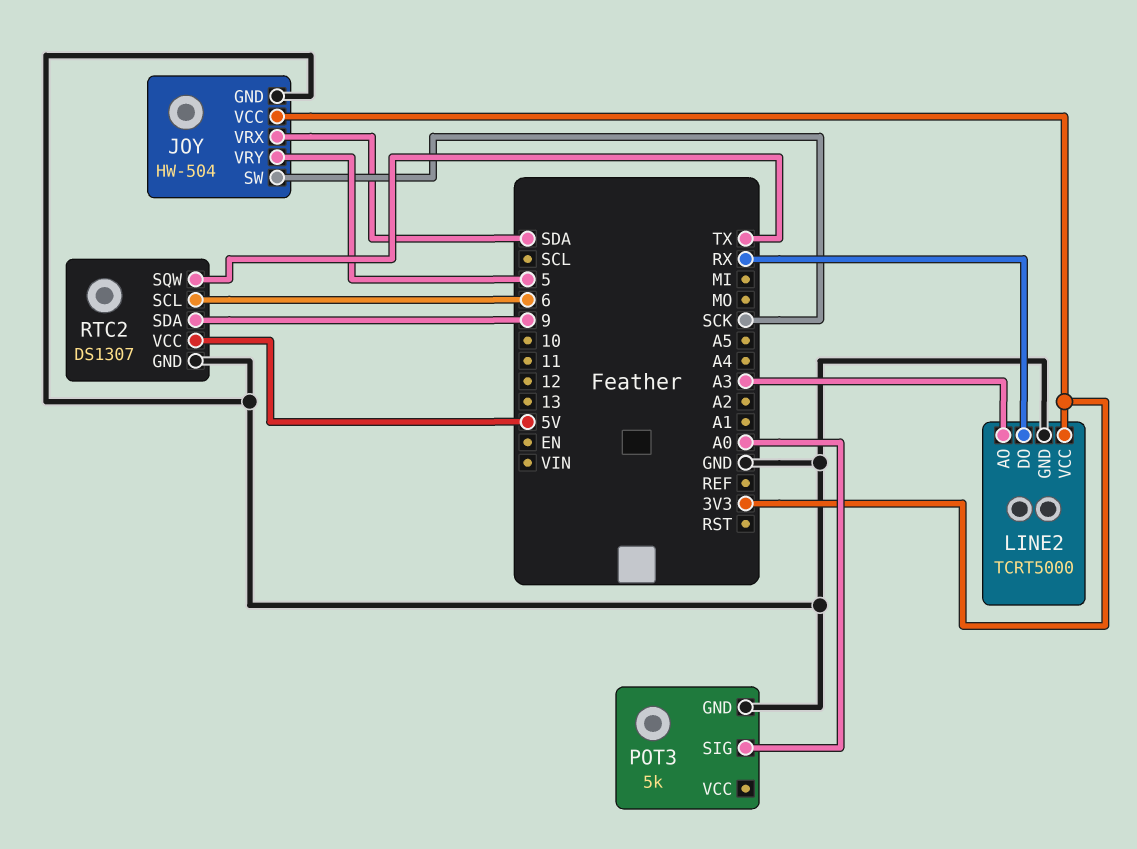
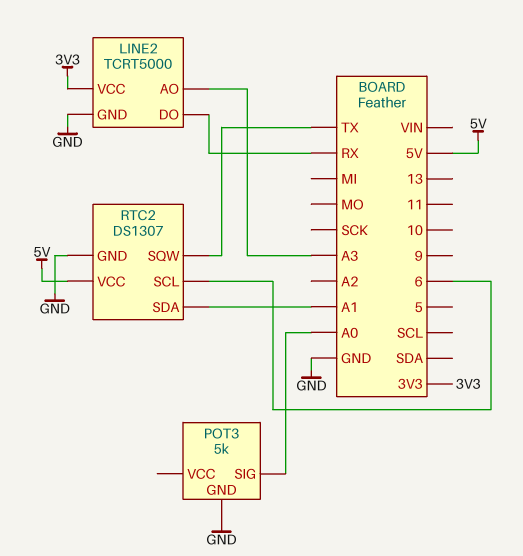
JOY: HW-504 -> none
JOY pin GND: GND -> none
JOY pin SW: SCK -> none
JOY pin VCC: 3V3 -> none
JOY pin VRX: SDA -> none
JOY pin VRY: 5 -> none
RTC2 pin SDA: 9 -> A1

